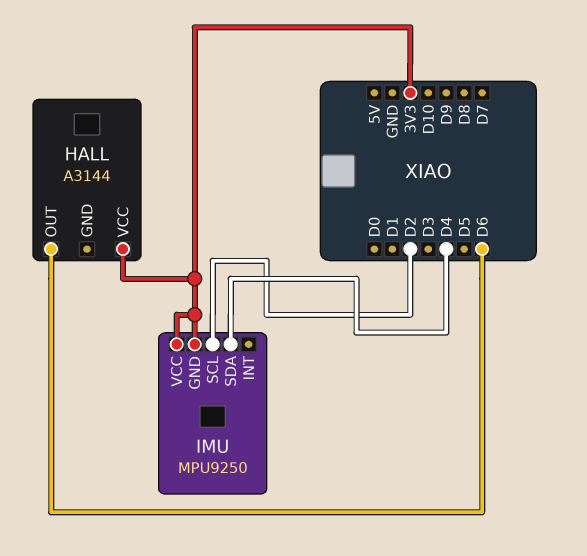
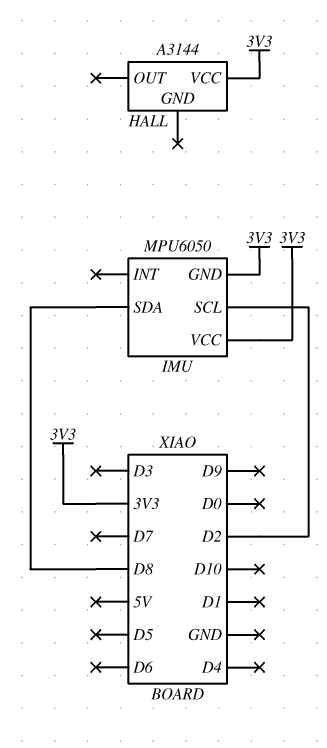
HALL pin OUT: D6 -> none
IMU: MPU9250 -> MPU6050
IMU pin SDA: D4 -> D8

